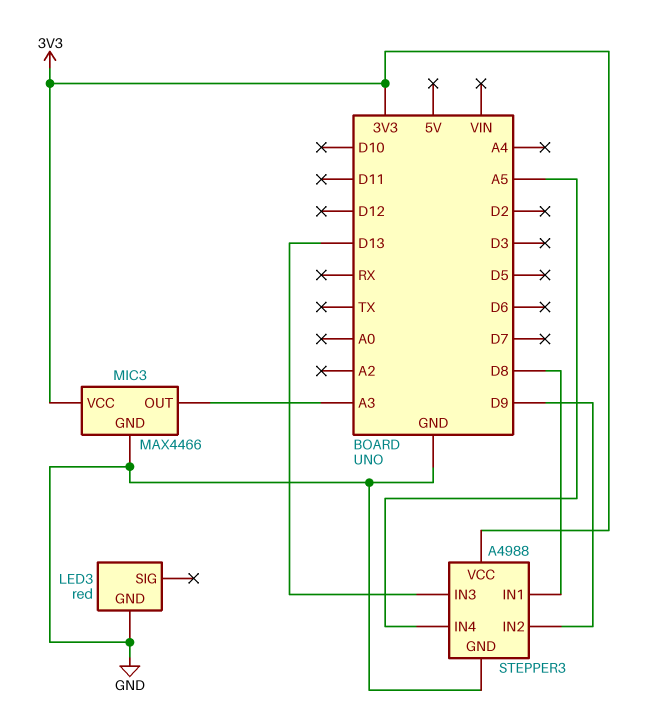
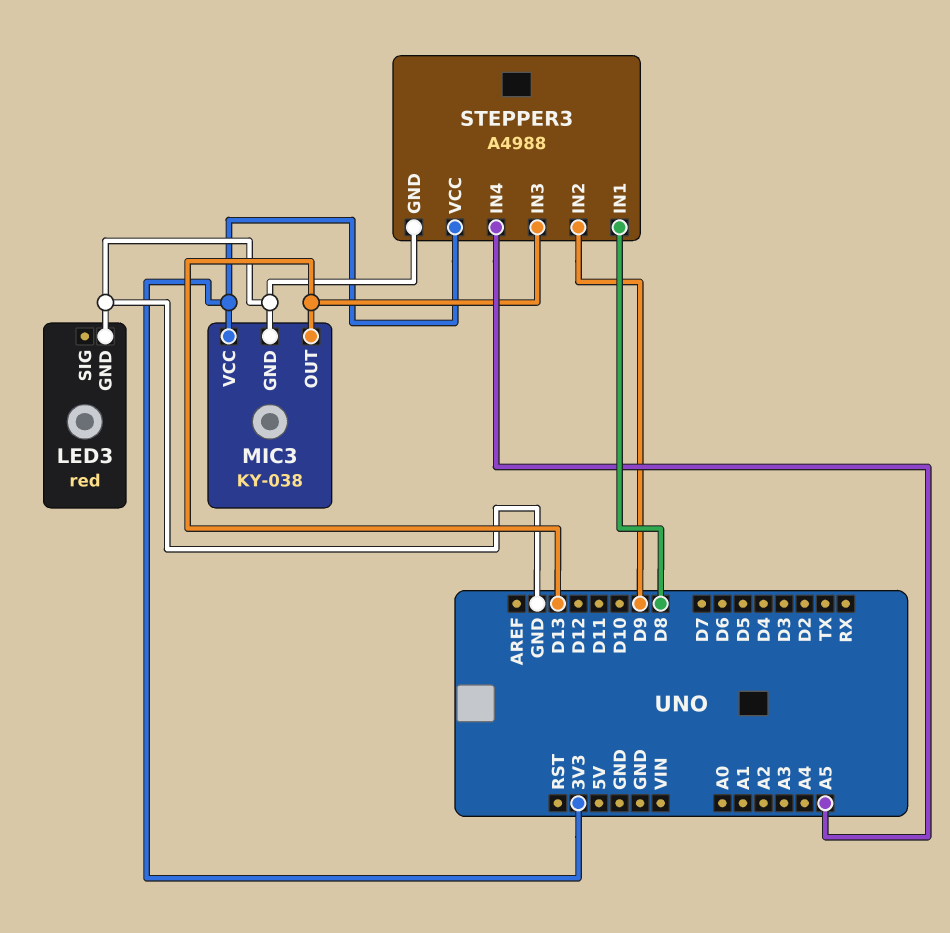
MIC3: MAX4466 -> KY-038
MIC3 pin OUT: A3 -> D13

